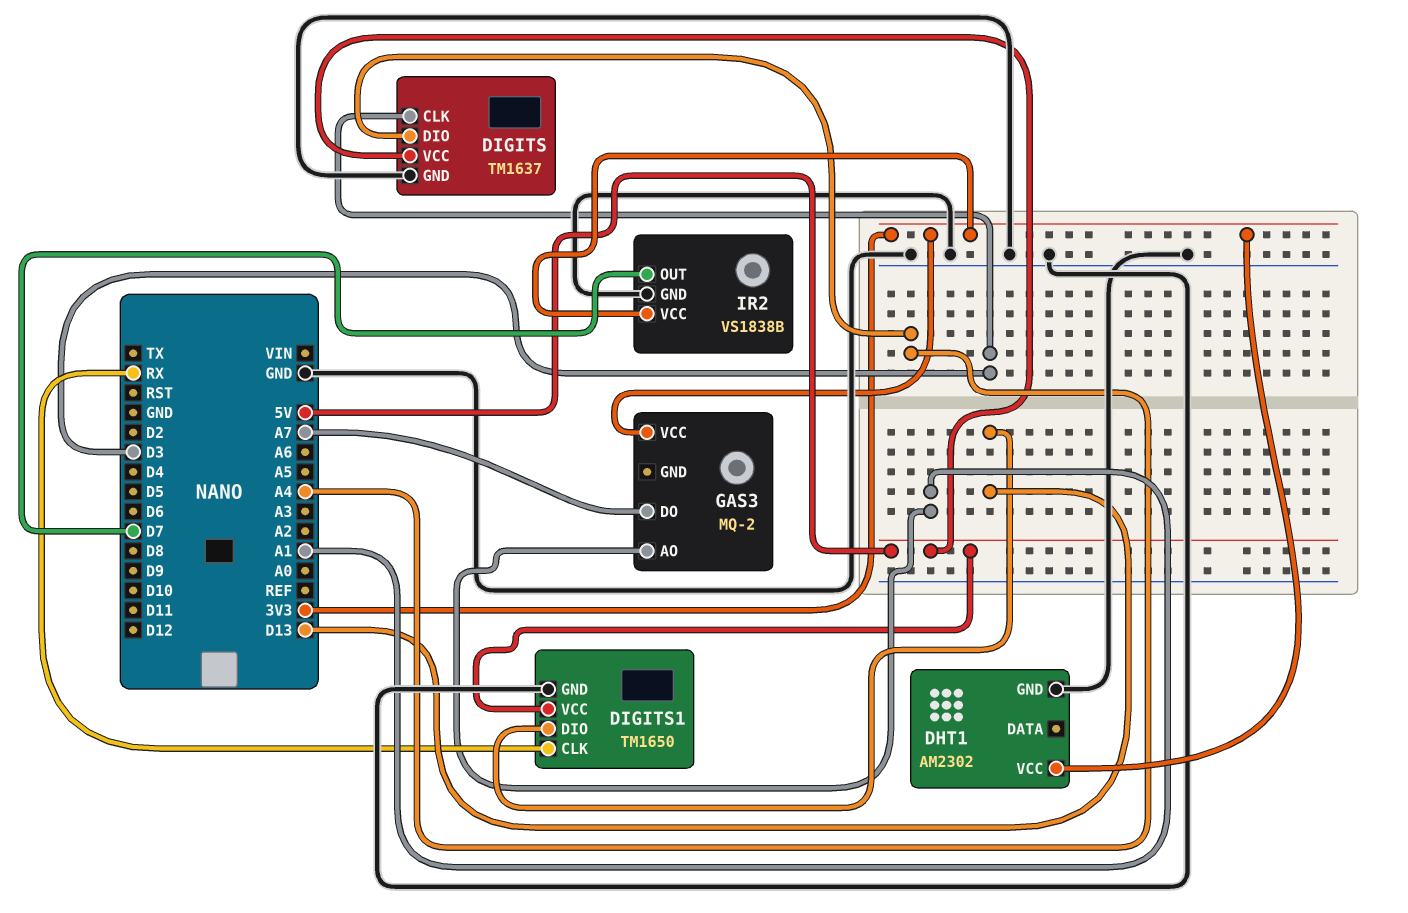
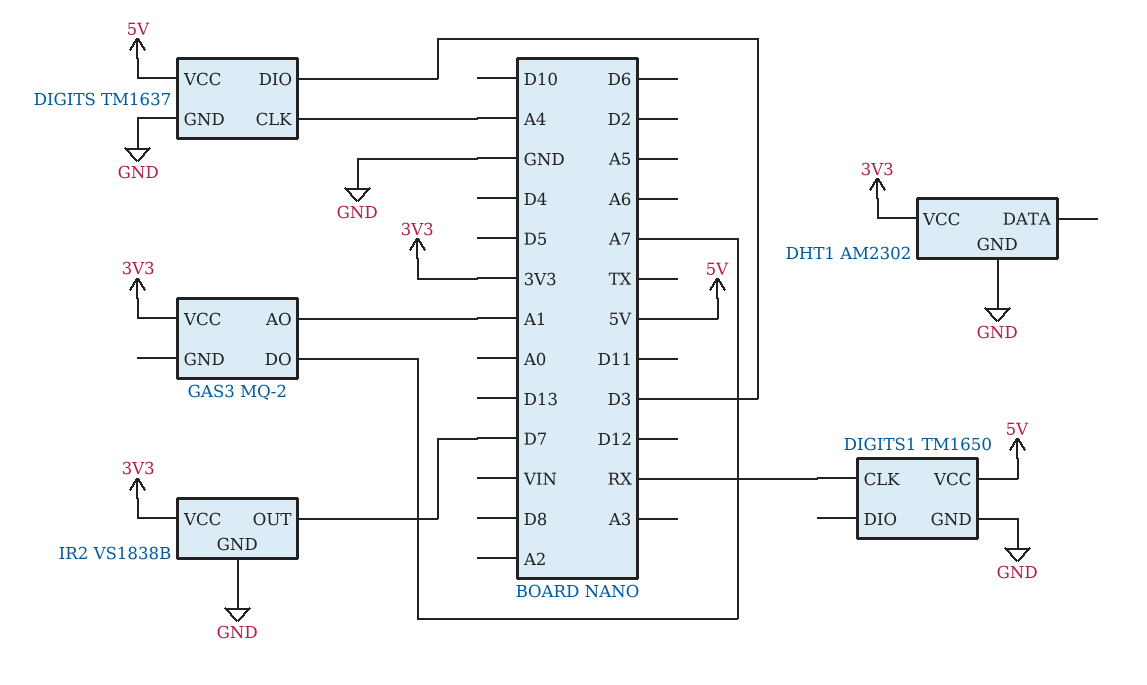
DIGITS pin CLK: D3 -> A4
DIGITS pin DIO: A4 -> D3
DIGITS1 pin DIO: D13 -> none

